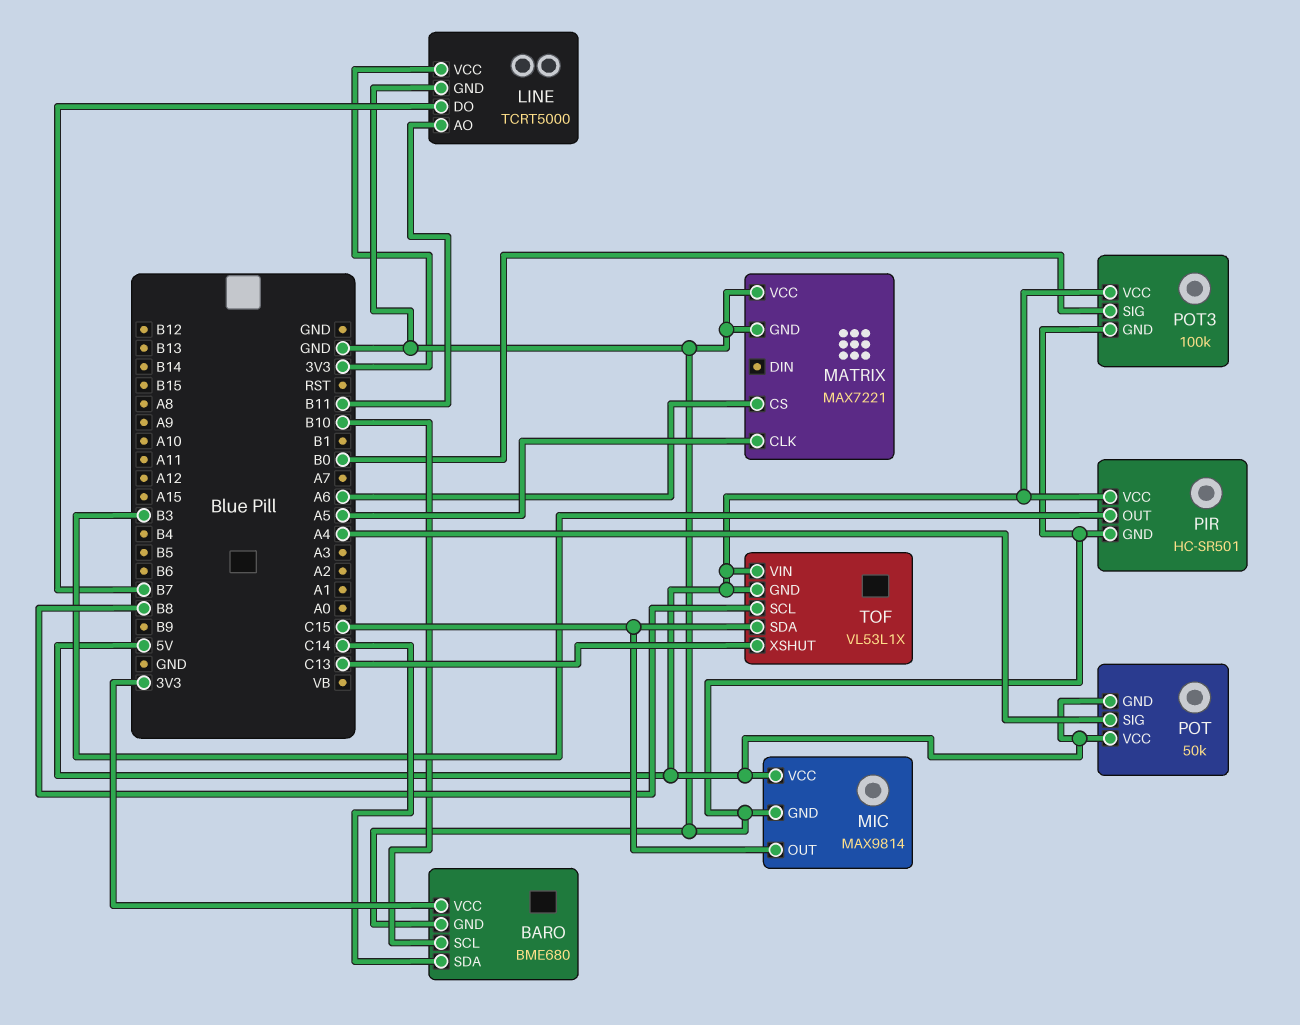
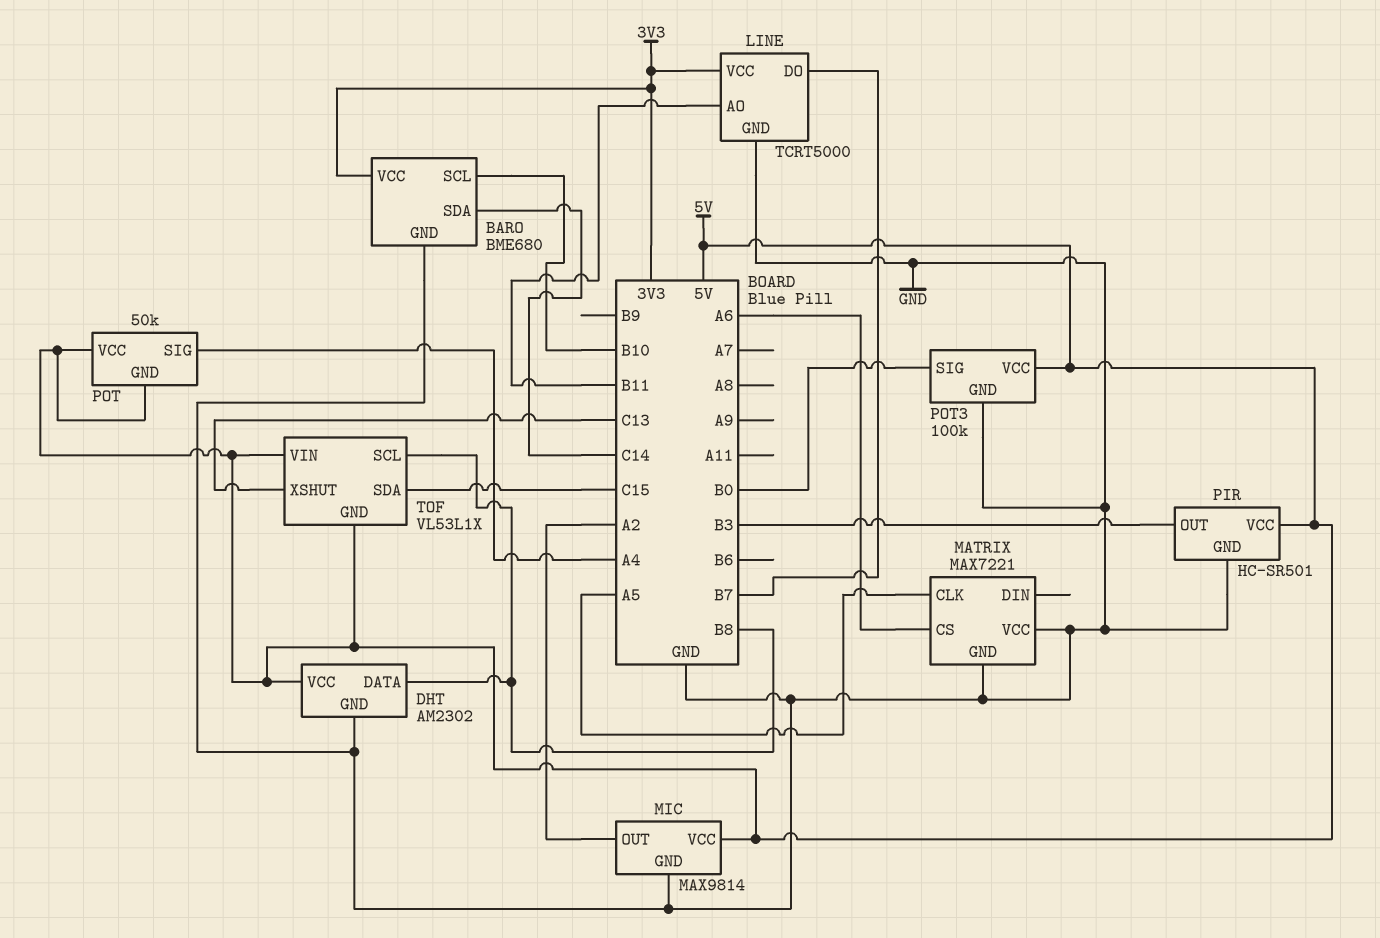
DHT: none -> AM2302
DHT pin DATA: none -> B8
DHT pin GND: none -> GND
DHT pin VCC: none -> 5V
MIC pin OUT: C15 -> A2

